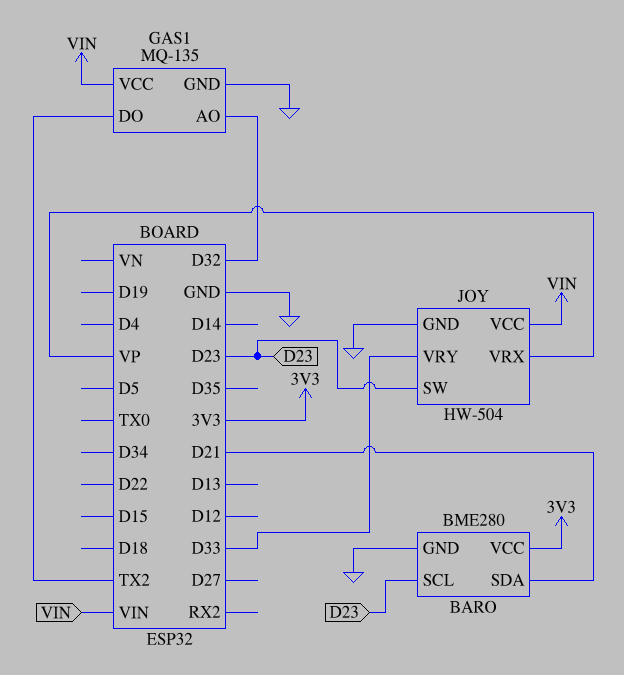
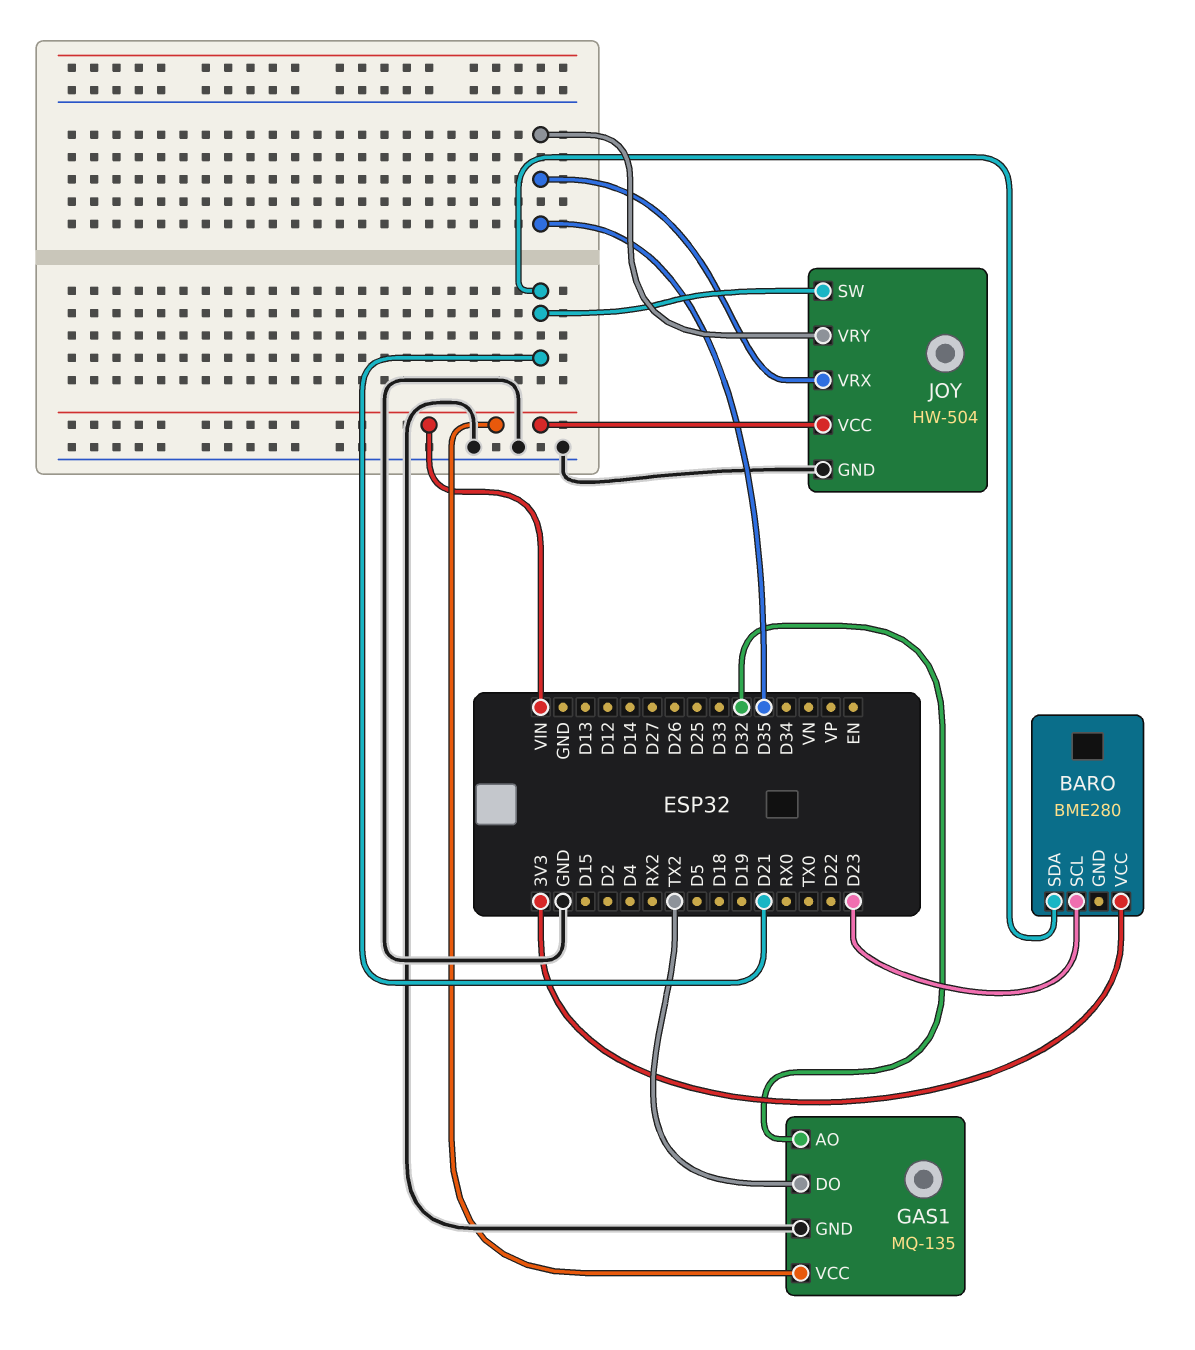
BARO pin GND: GND -> none
JOY pin SW: D23 -> D21
JOY pin VRX: VP -> D35
JOY pin VRY: D33 -> D35

